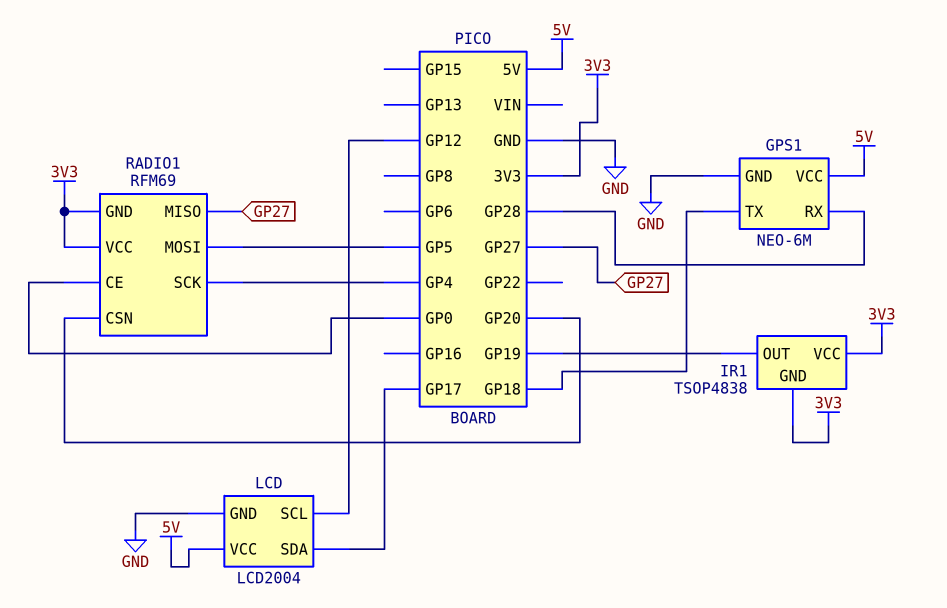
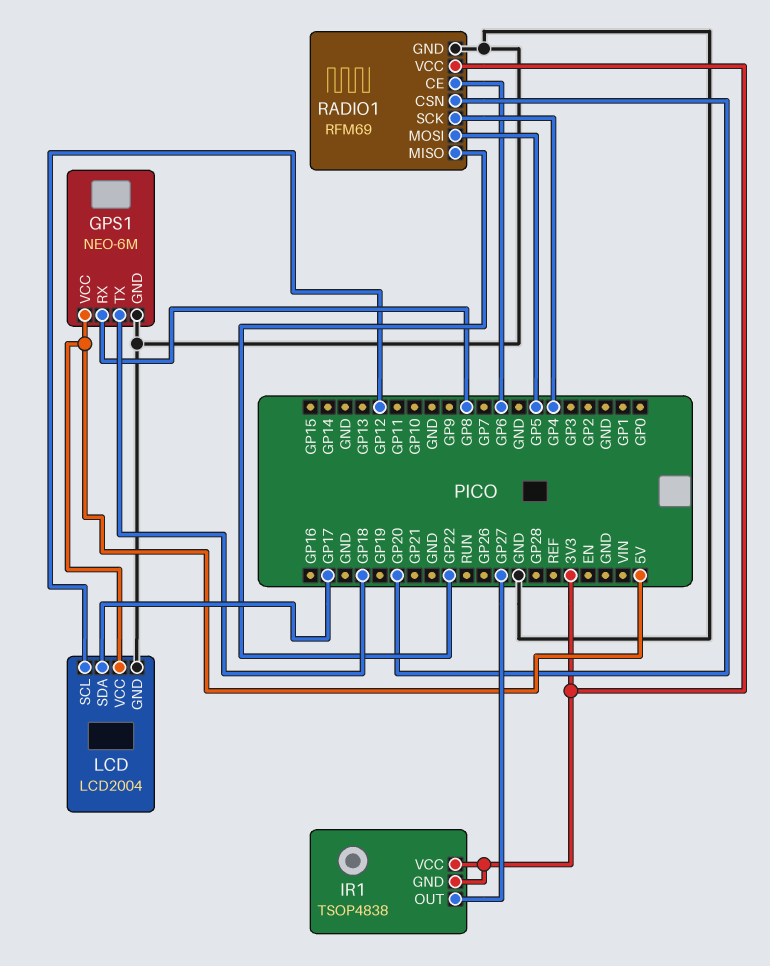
GPS1 pin RX: GP28 -> GP8
IR1 pin OUT: GP19 -> GP27
RADIO1 pin CE: GP0 -> GP6
RADIO1 pin GND: 3V3 -> GND
RADIO1 pin MISO: GP27 -> GP22

